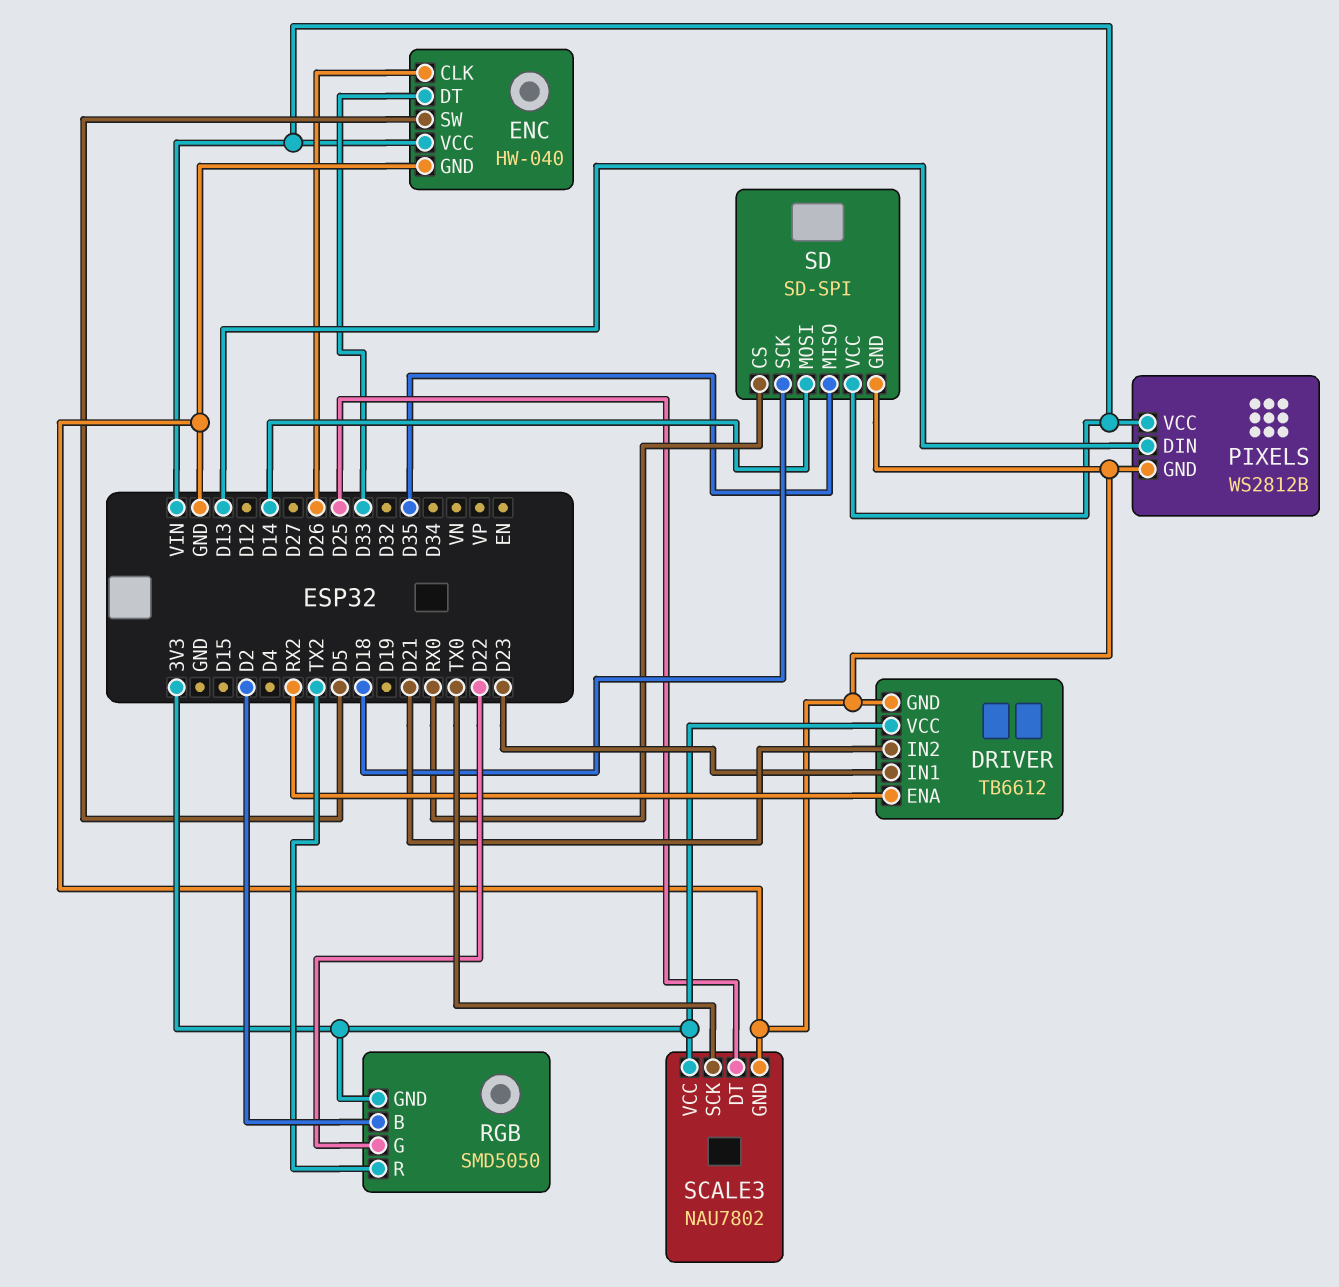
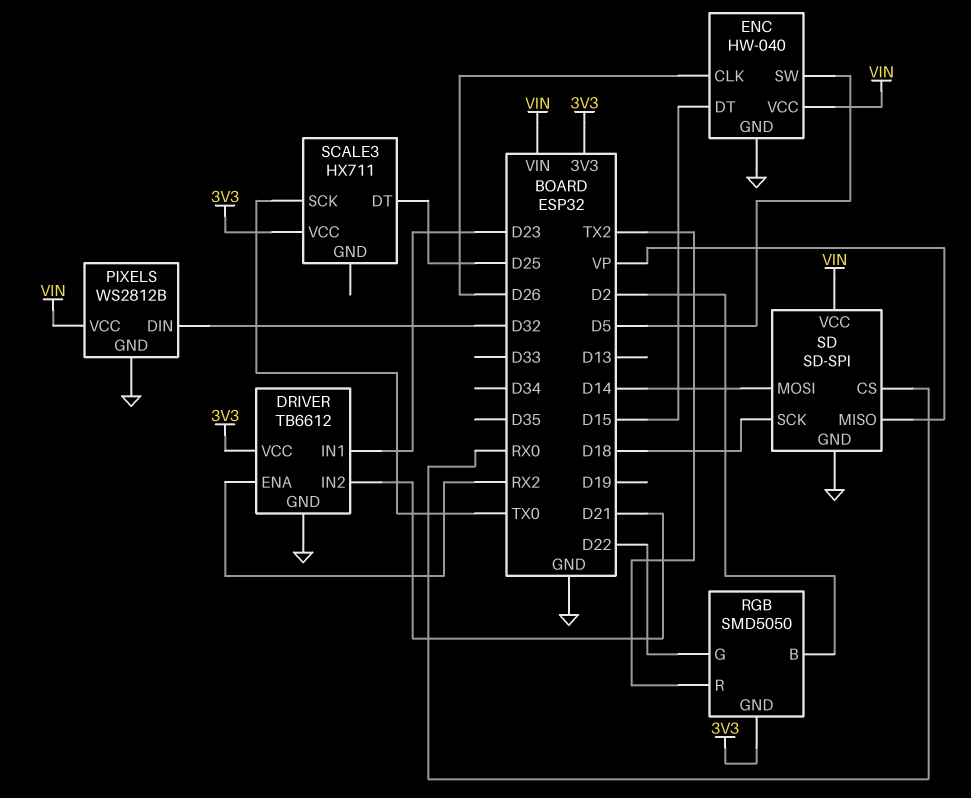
ENC pin DT: D33 -> D15
PIXELS pin DIN: D13 -> D32
SCALE3: NAU7802 -> HX711
SCALE3 pin GND: GND -> none
SD pin MISO: D35 -> VP

